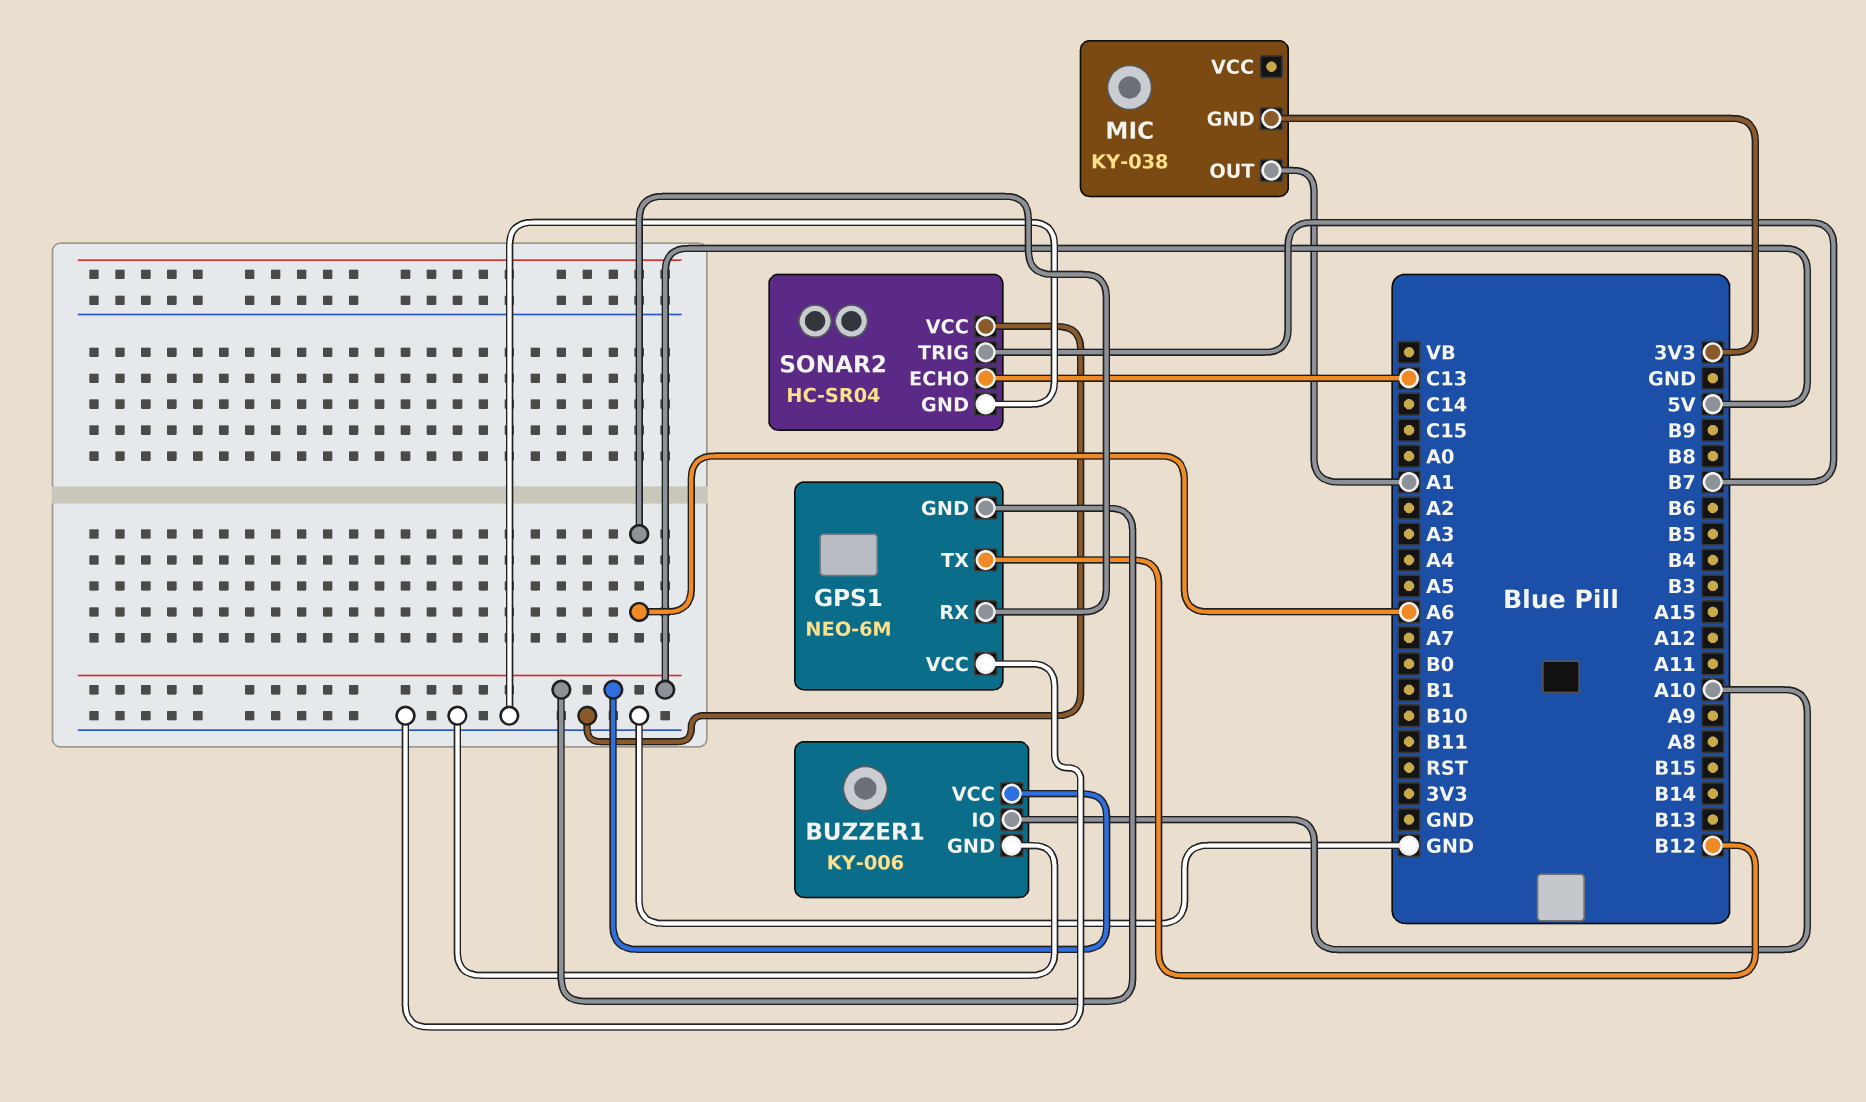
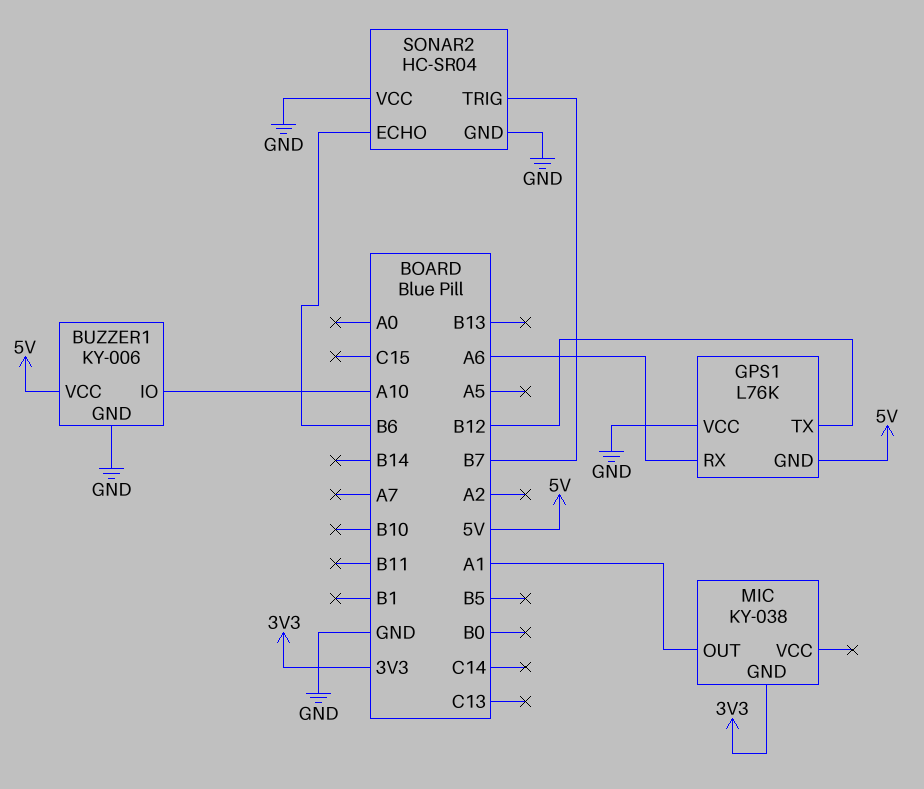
GPS1: NEO-6M -> L76K
SONAR2 pin ECHO: C13 -> B6

